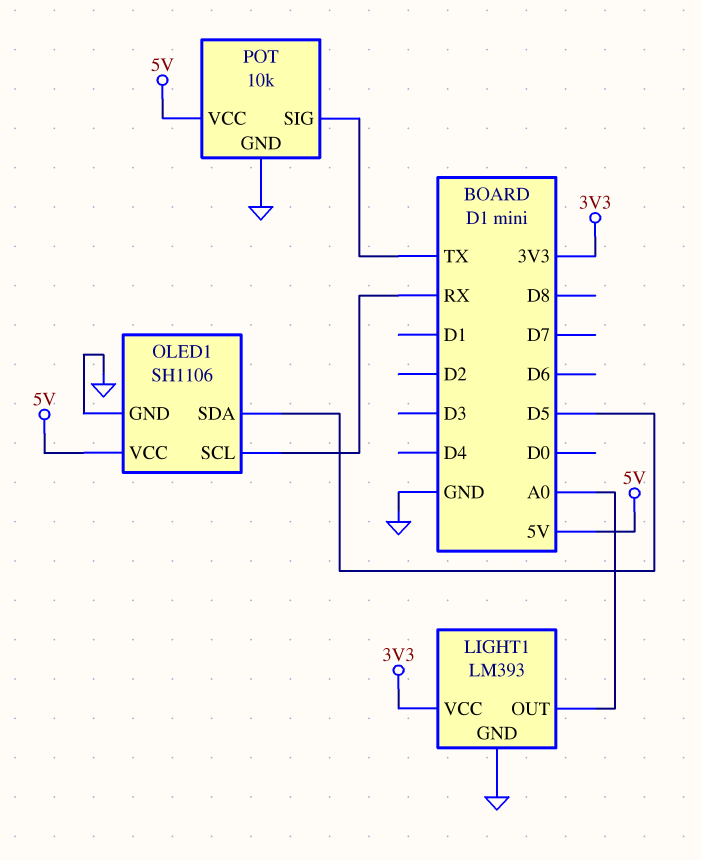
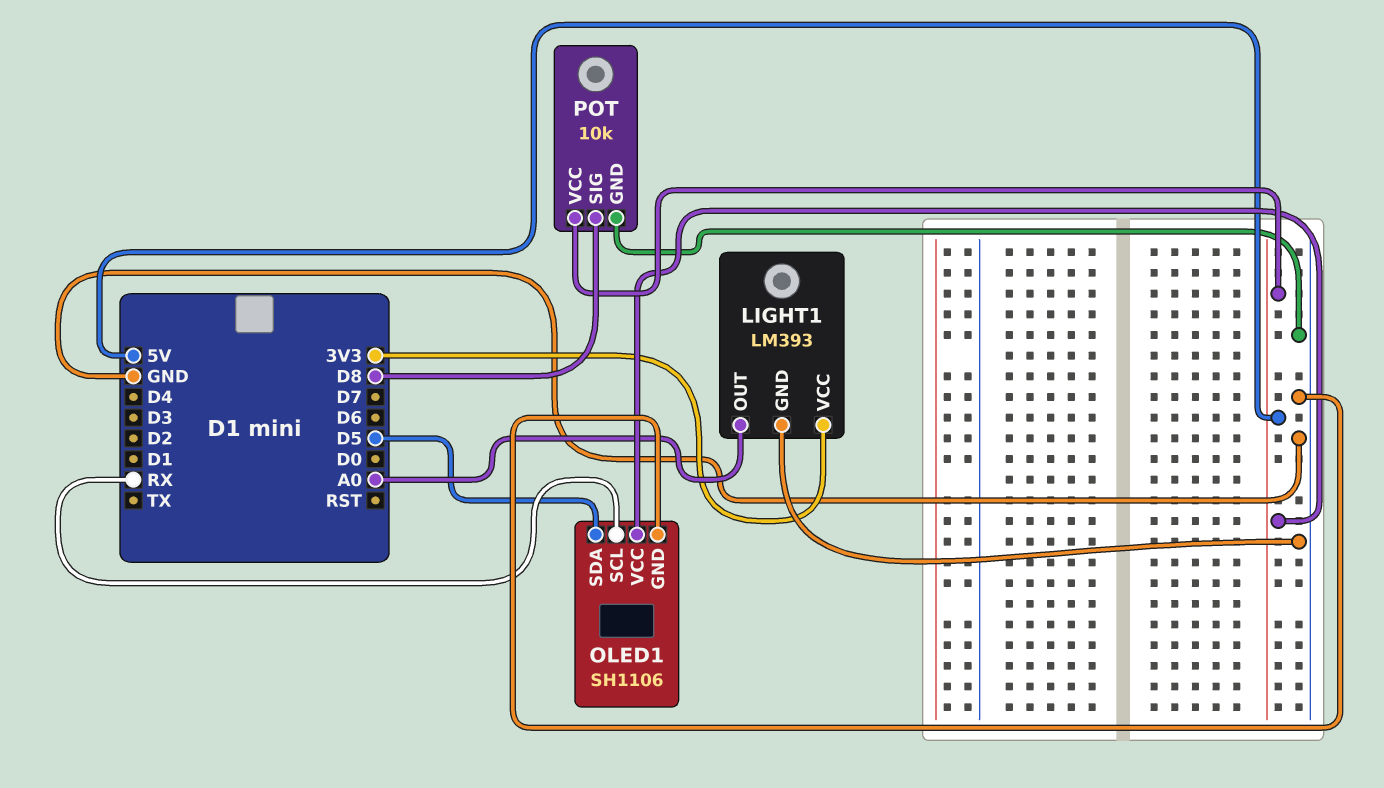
POT pin SIG: TX -> D8

